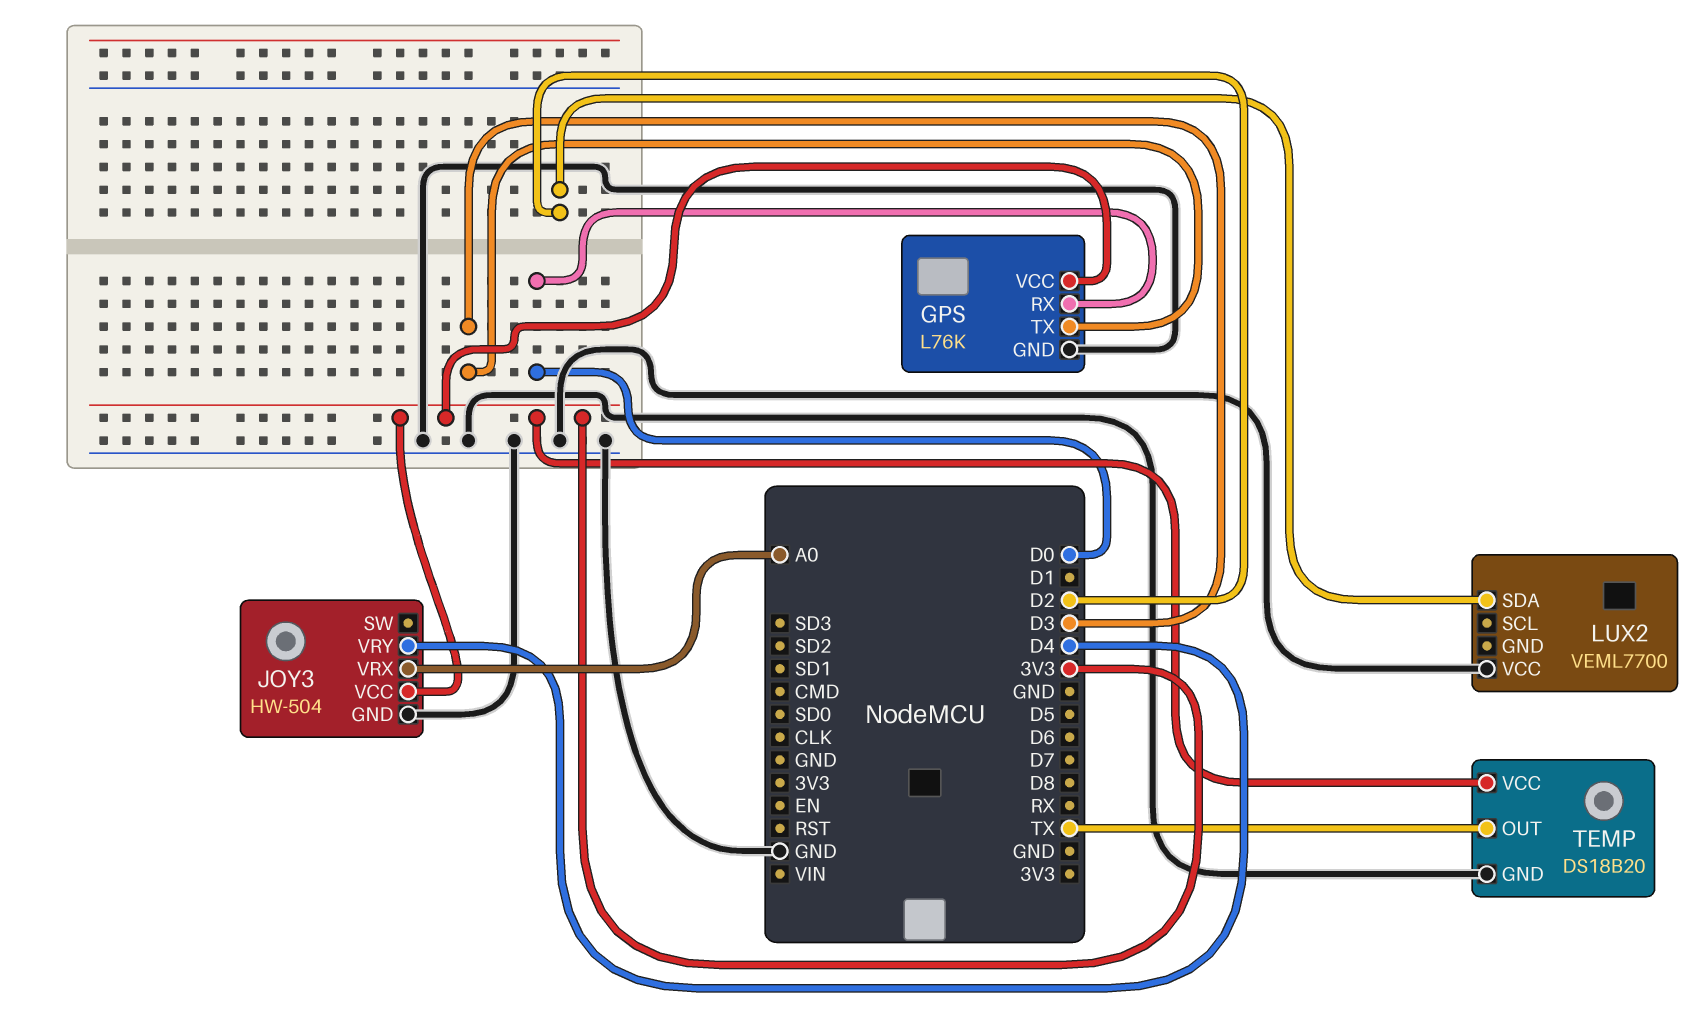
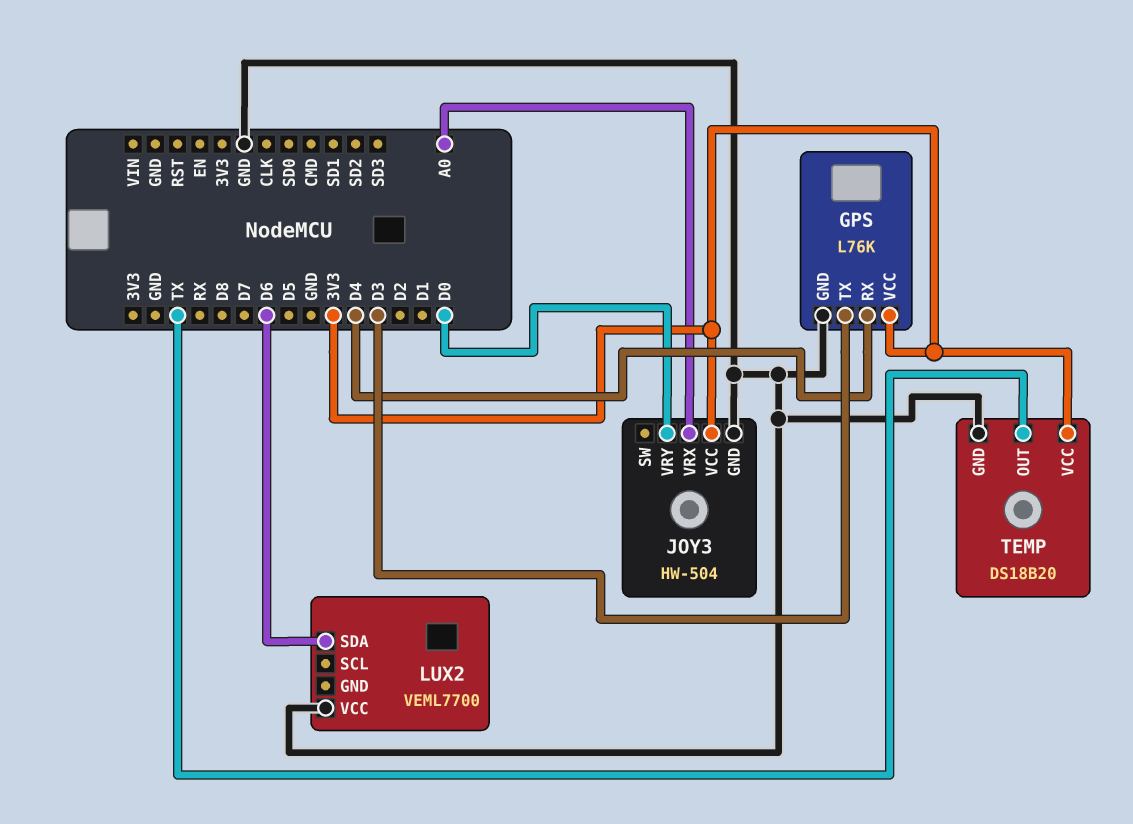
GPS pin RX: D0 -> D4
JOY3 pin VRY: D4 -> D0
LUX2 pin SDA: D2 -> D6

